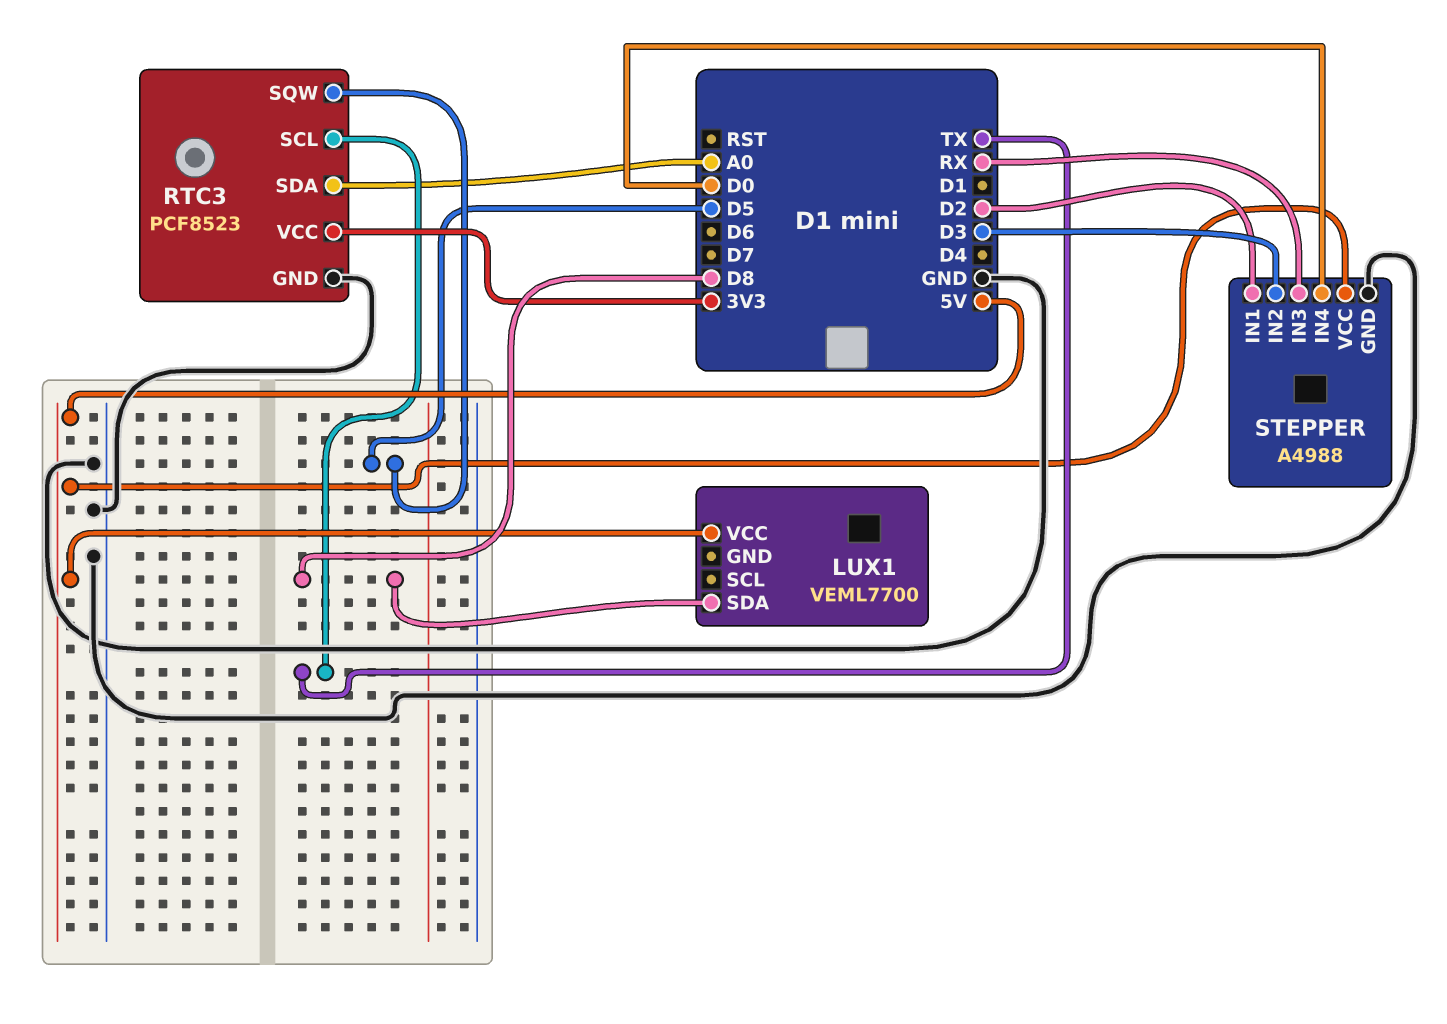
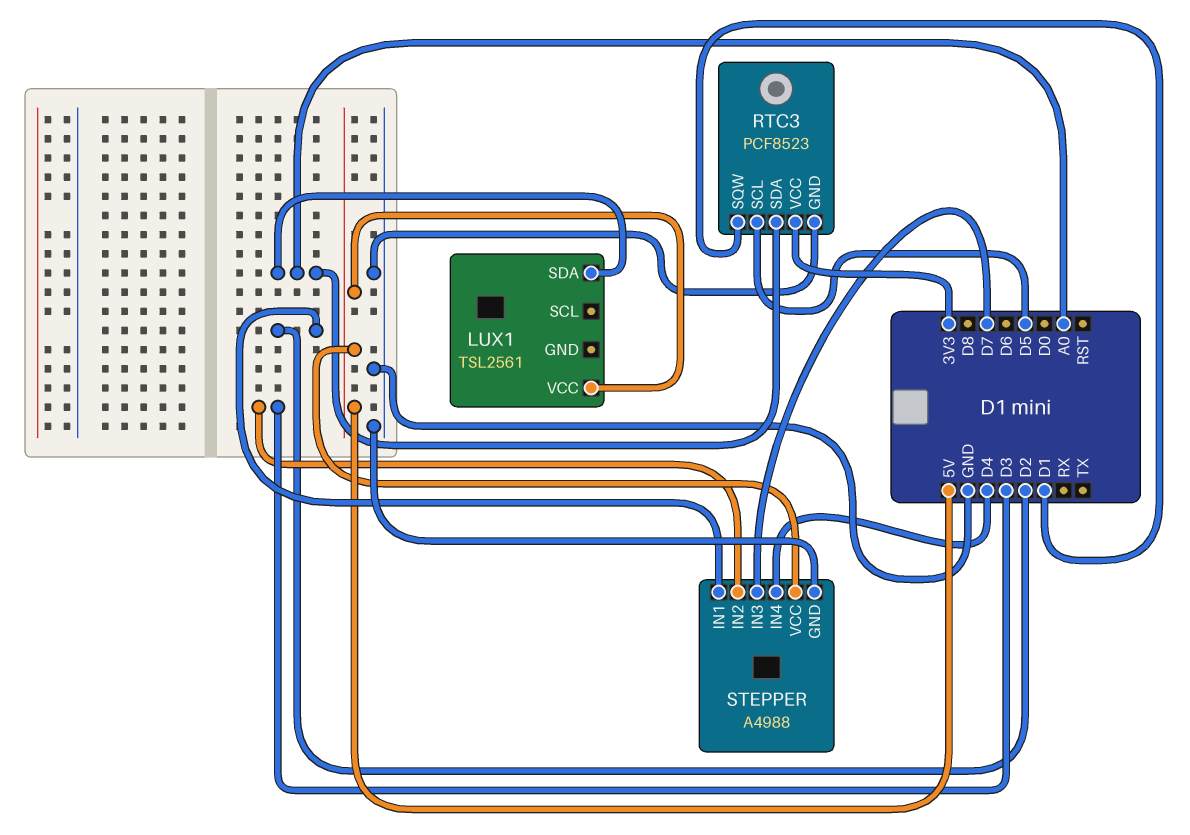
LUX1: VEML7700 -> TSL2561
LUX1 pin SDA: D8 -> A0
RTC3 pin SCL: TX -> D5
RTC3 pin SQW: D5 -> D1
STEPPER pin IN3: RX -> D7
STEPPER pin IN4: D0 -> D4

